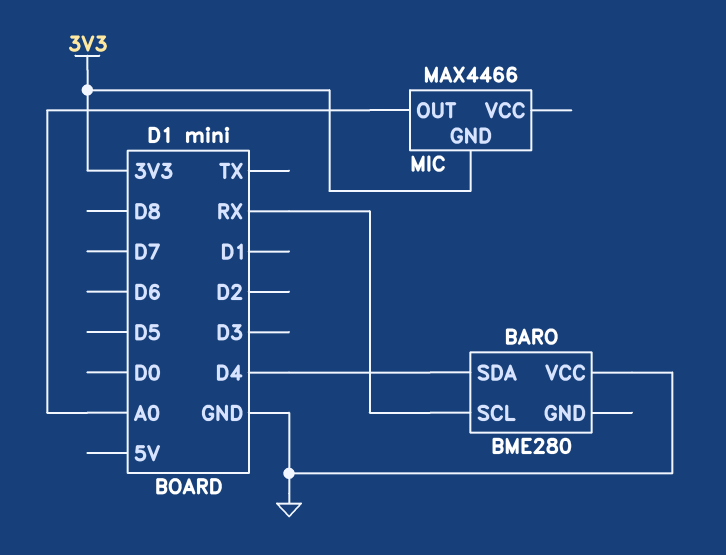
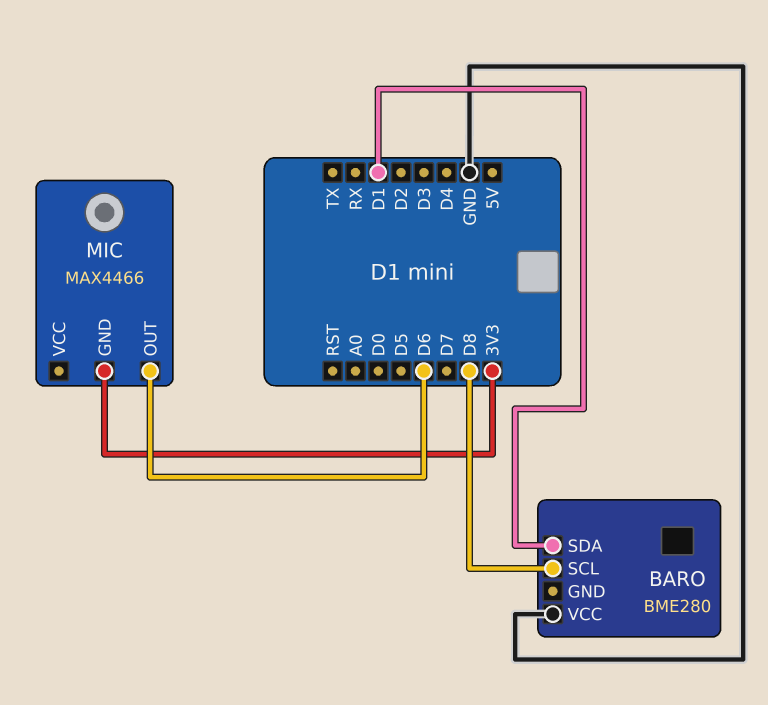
BARO pin SCL: RX -> D8
BARO pin SDA: D4 -> D1
MIC pin OUT: A0 -> D6

